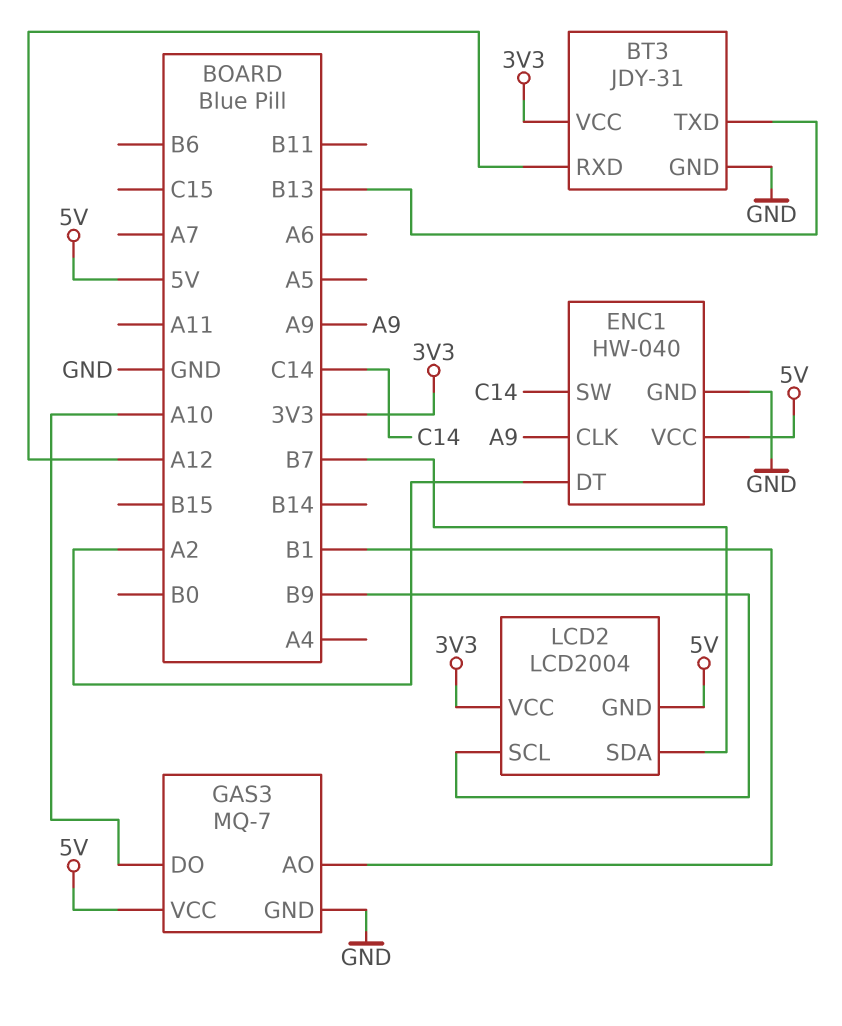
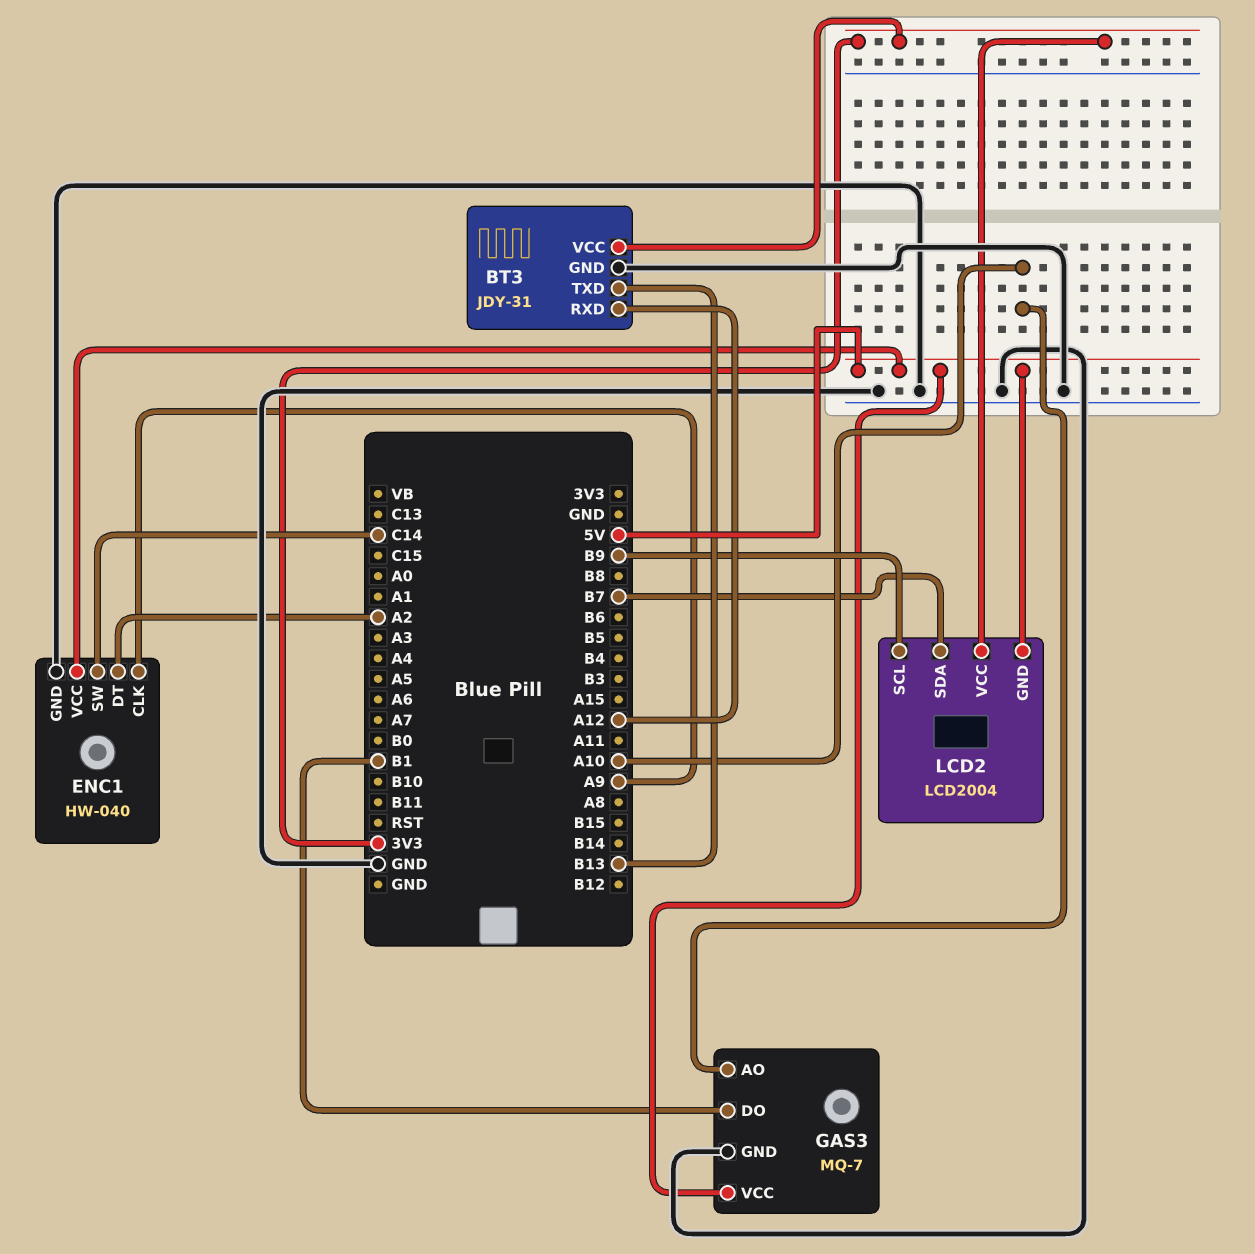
GAS3 pin AO: B1 -> A10
GAS3 pin DO: A10 -> B1

